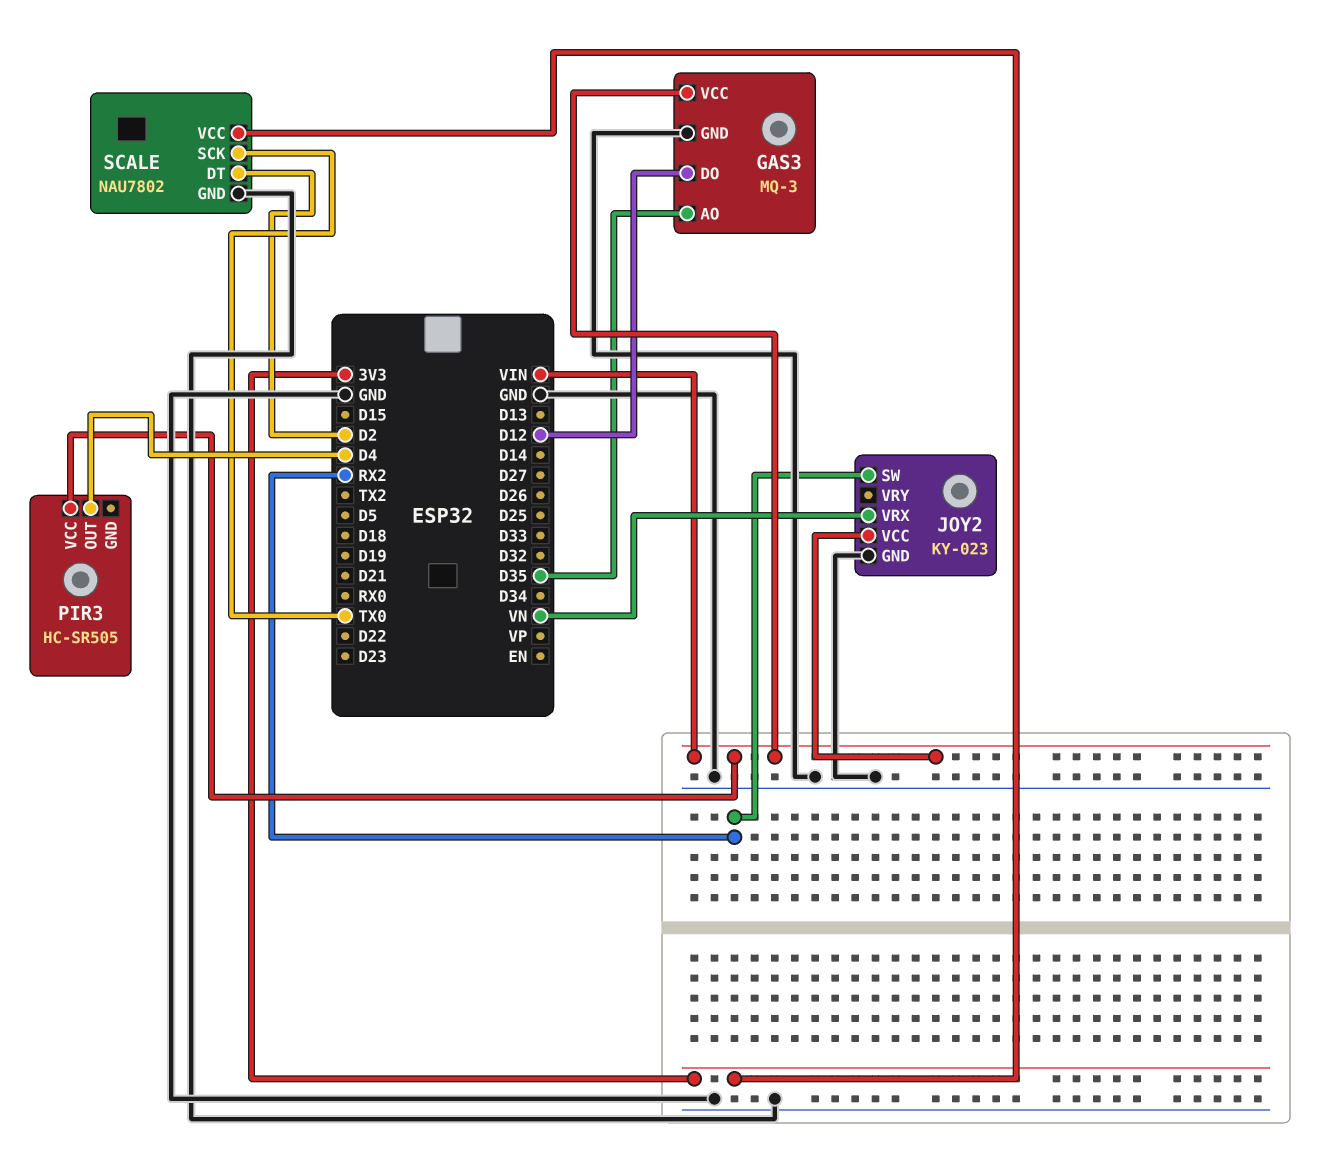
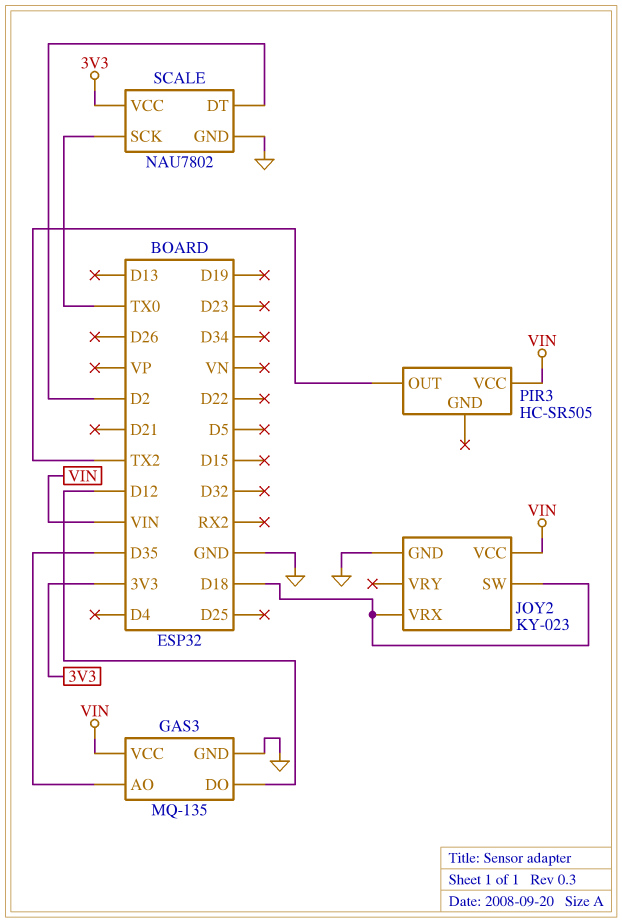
GAS3: MQ-3 -> MQ-135
JOY2 pin SW: RX2 -> D18
JOY2 pin VRX: VN -> D18
PIR3 pin OUT: D4 -> TX2

